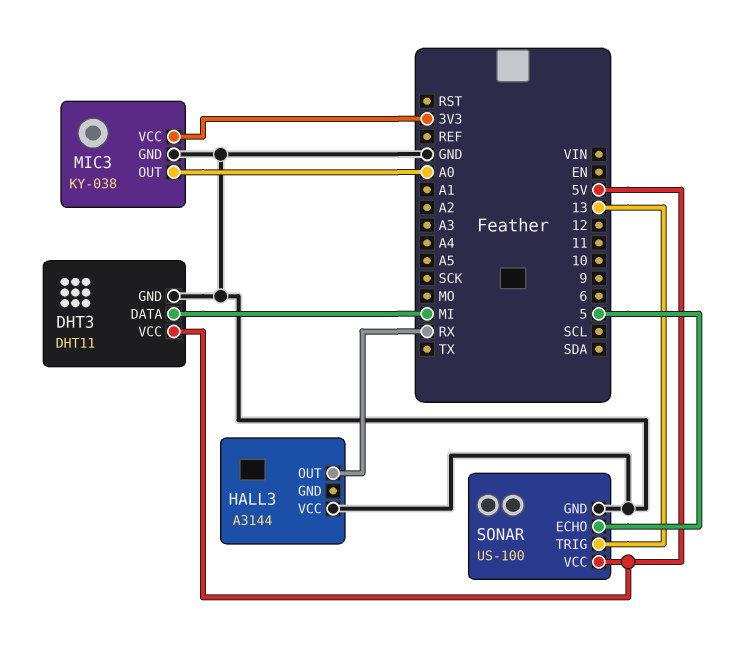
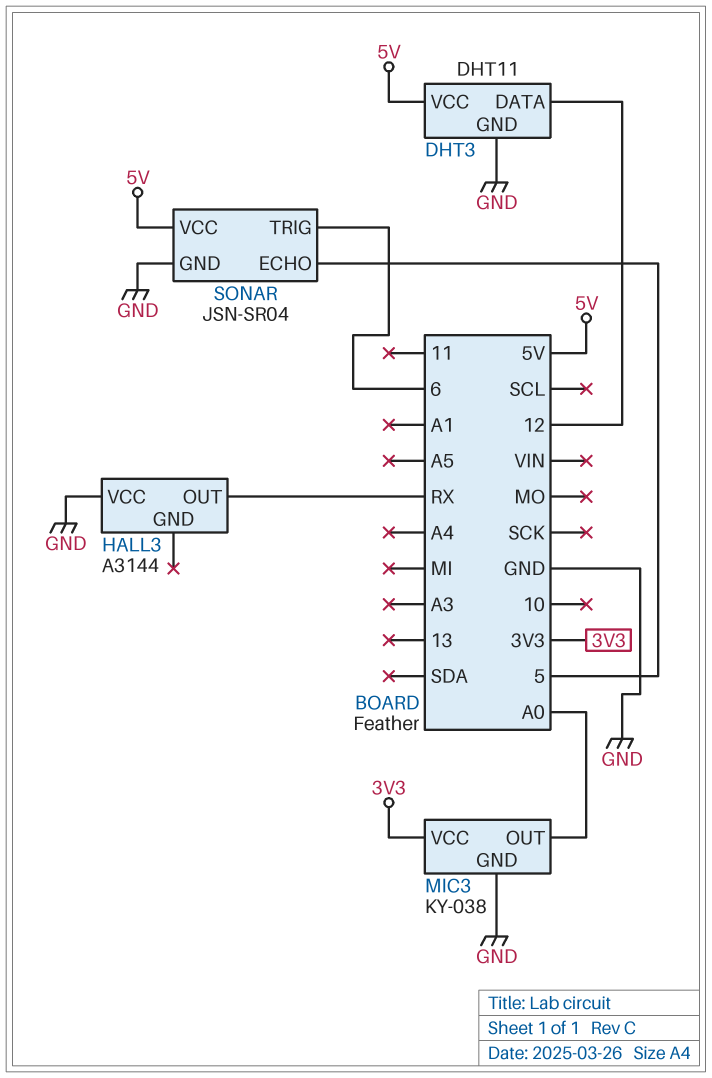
DHT3 pin DATA: MI -> 12
SONAR: US-100 -> JSN-SR04
SONAR pin TRIG: 13 -> 6

